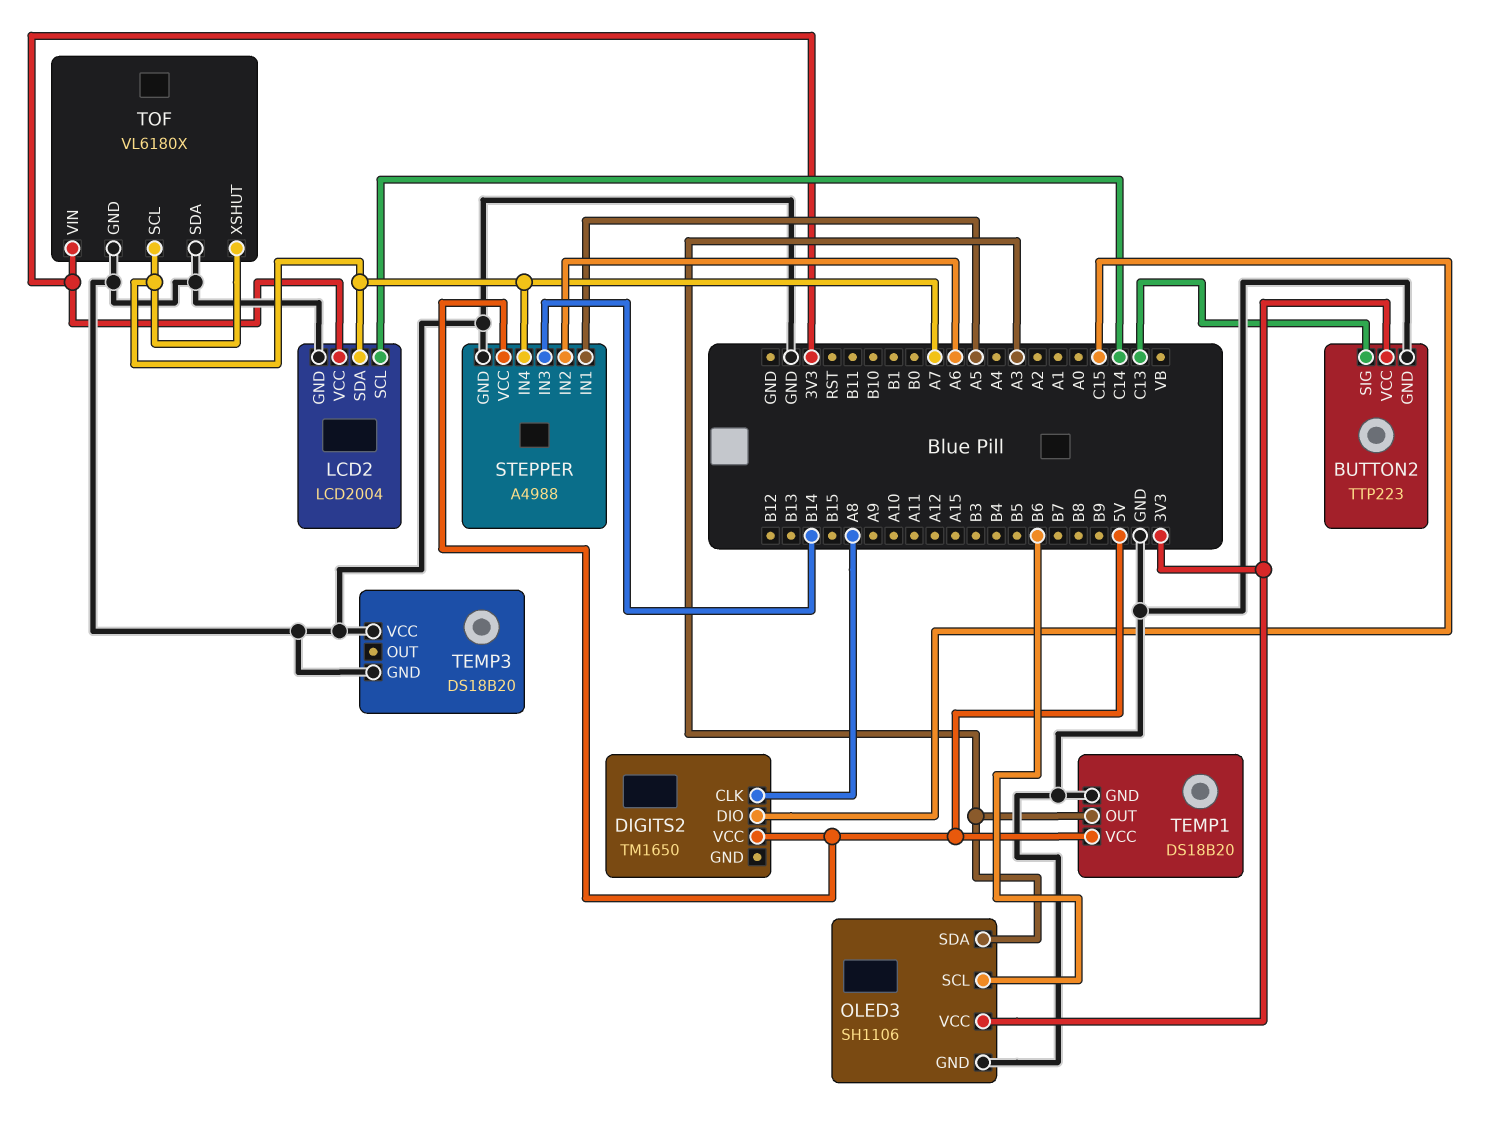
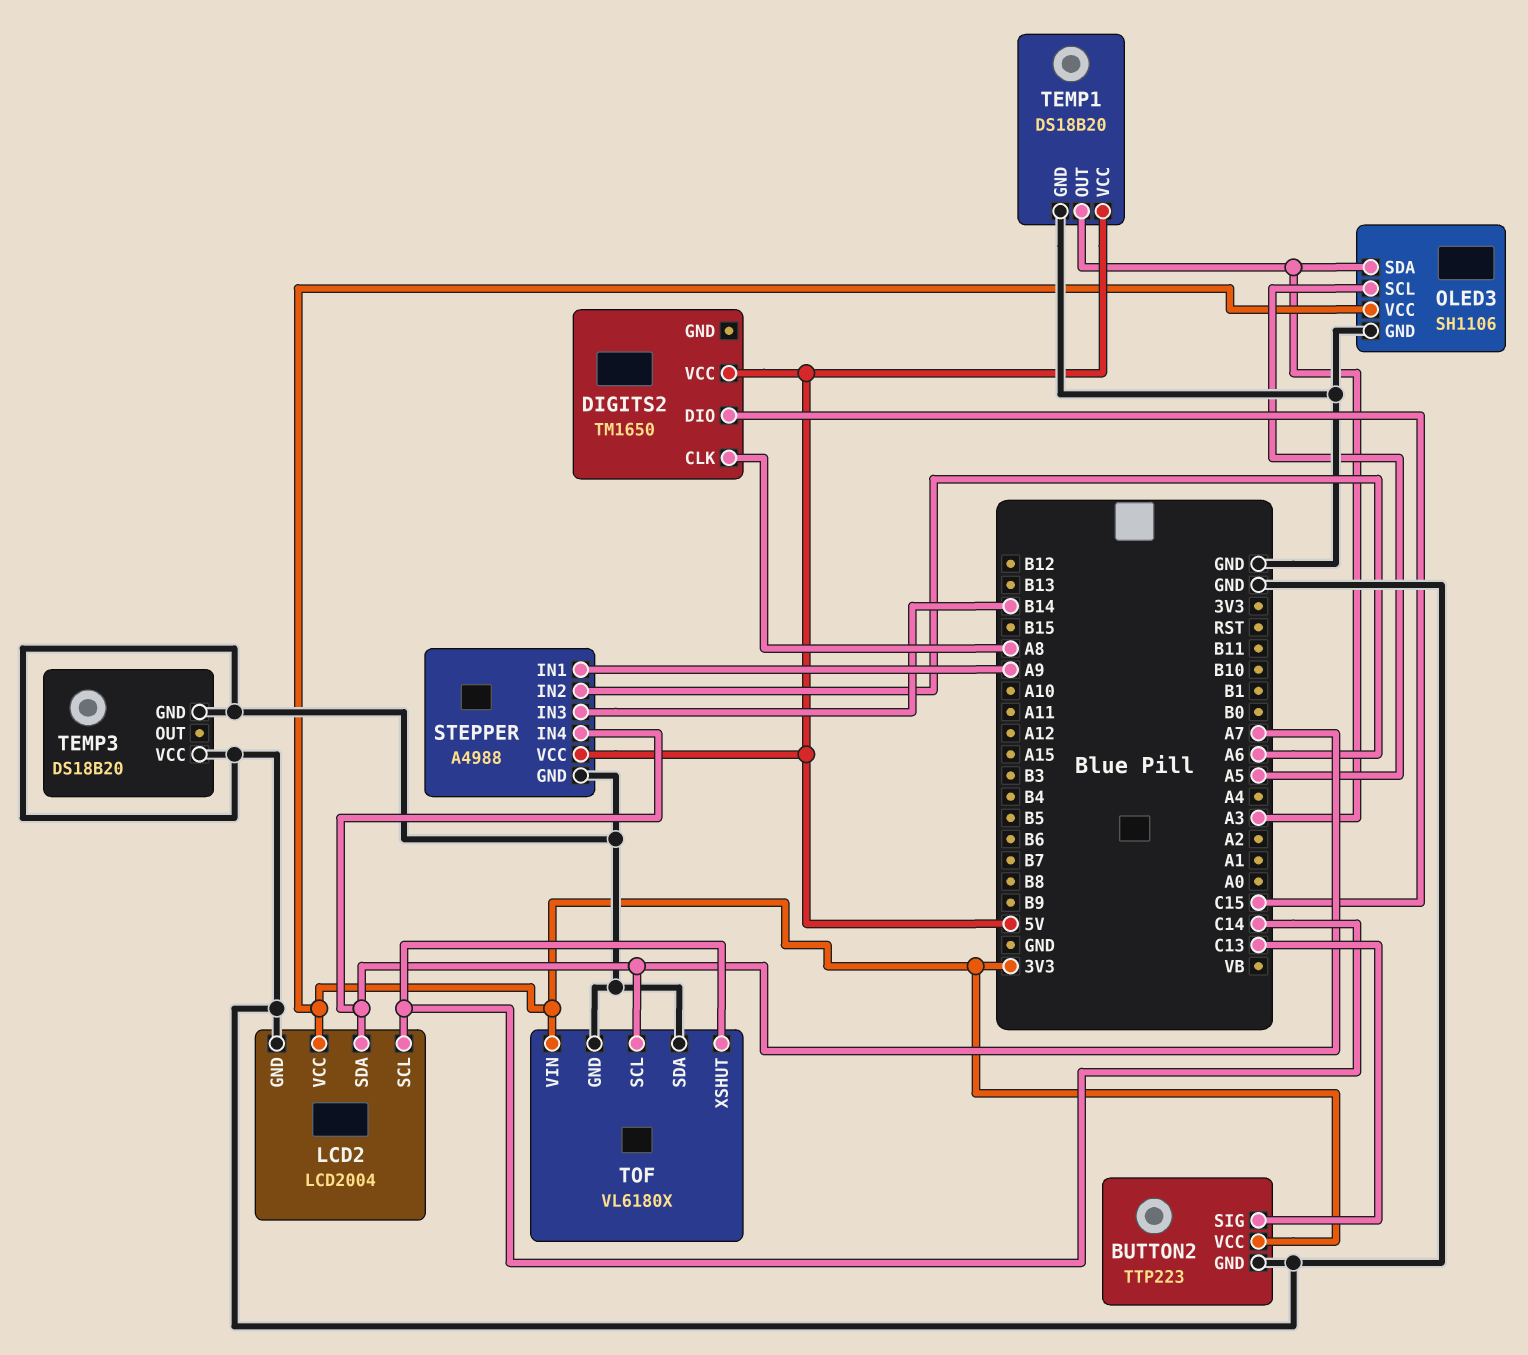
OLED3 pin SCL: B6 -> A5
STEPPER pin IN1: A5 -> A9
TOF pin XSHUT: A7 -> C14

